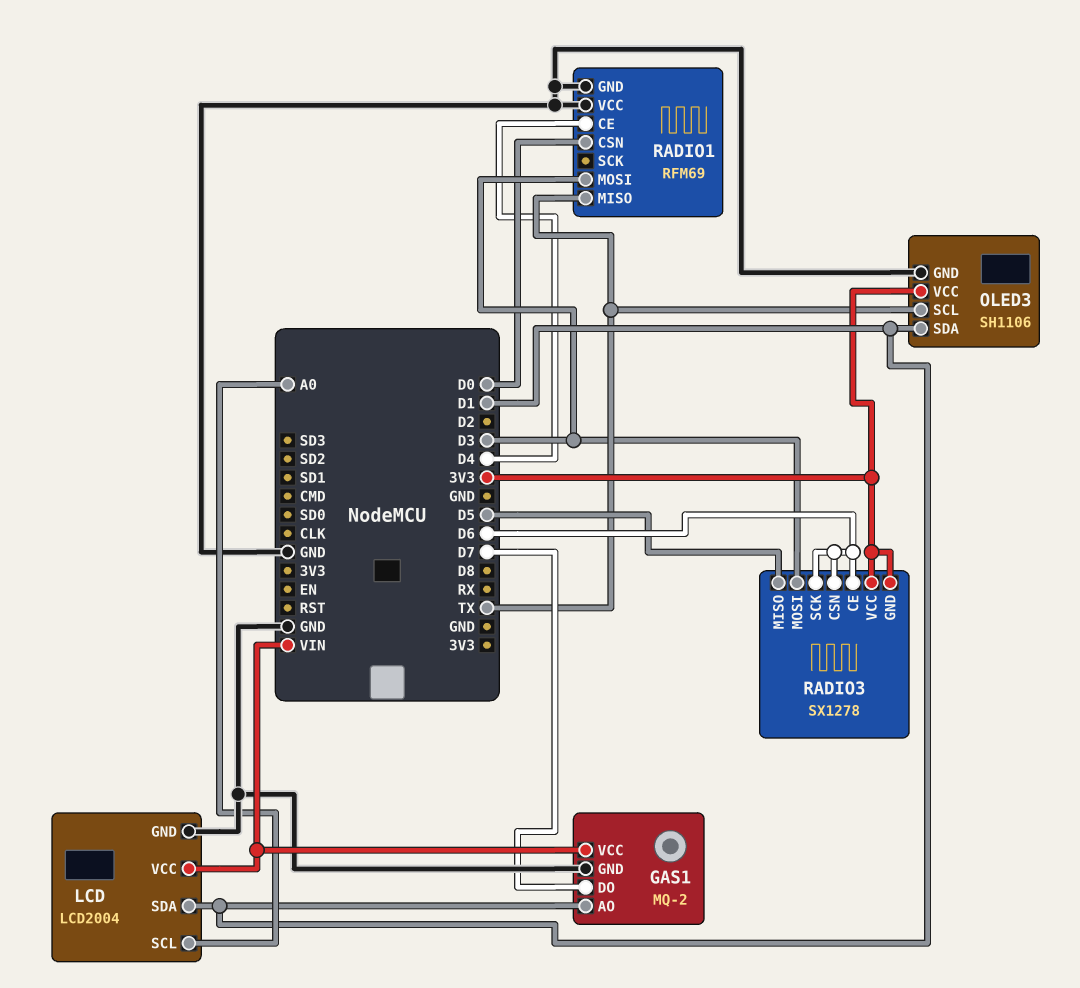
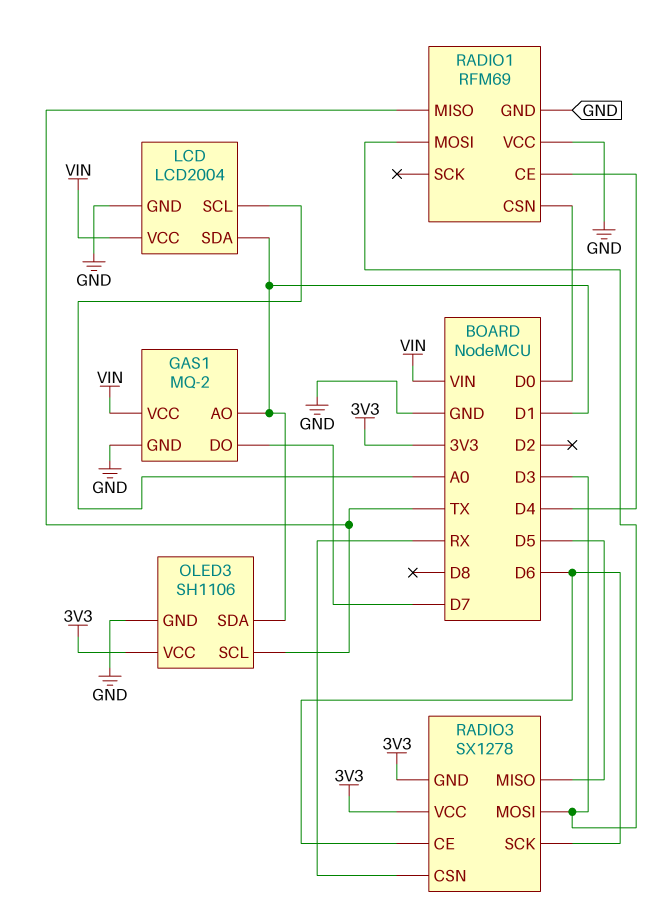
RADIO3 pin CSN: D6 -> RX

